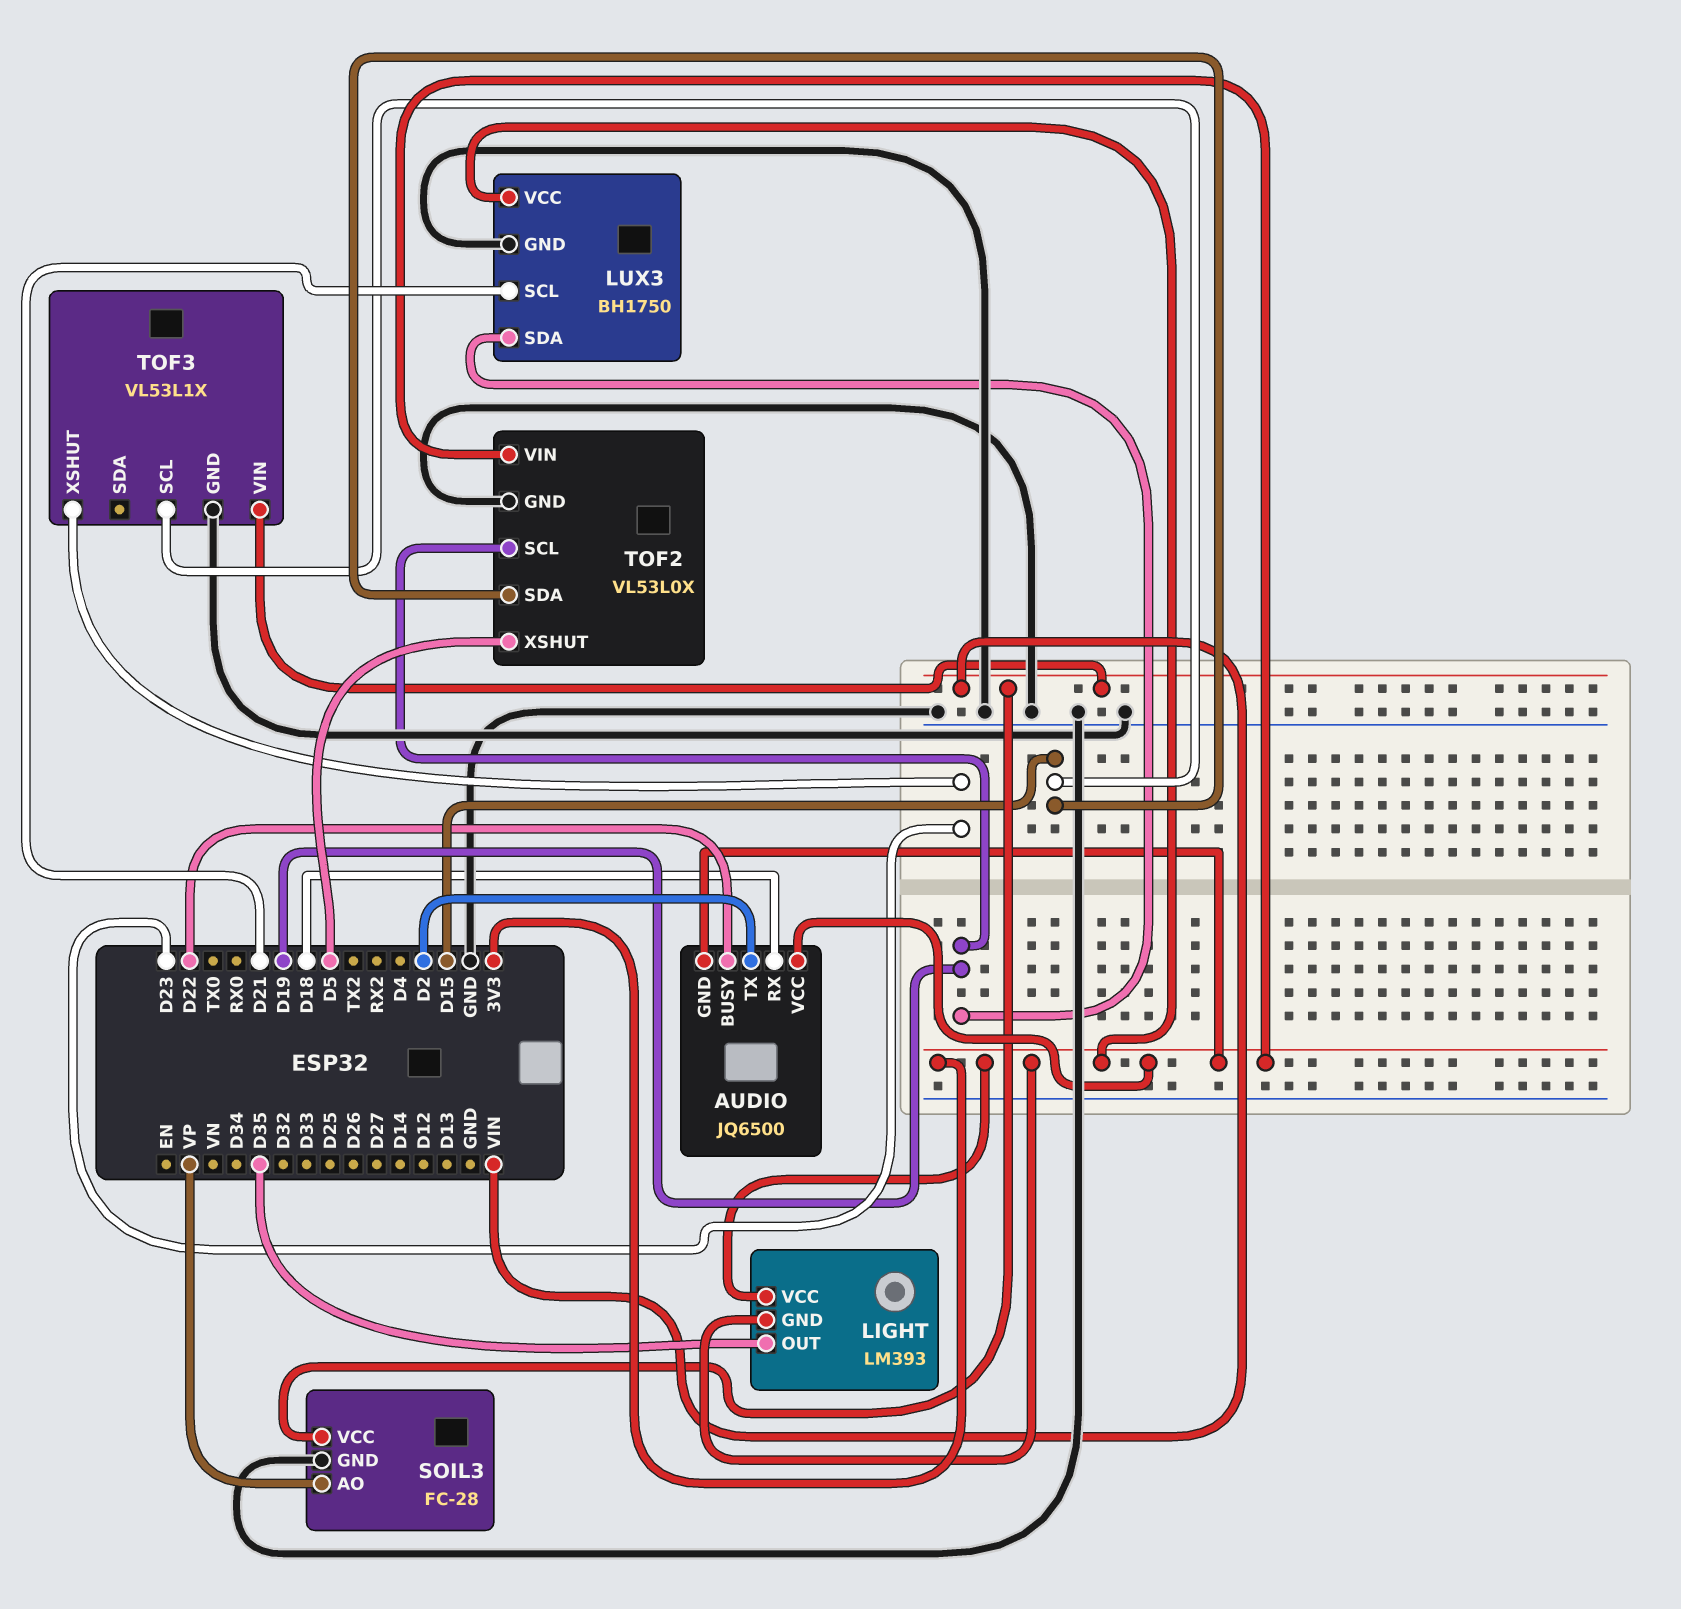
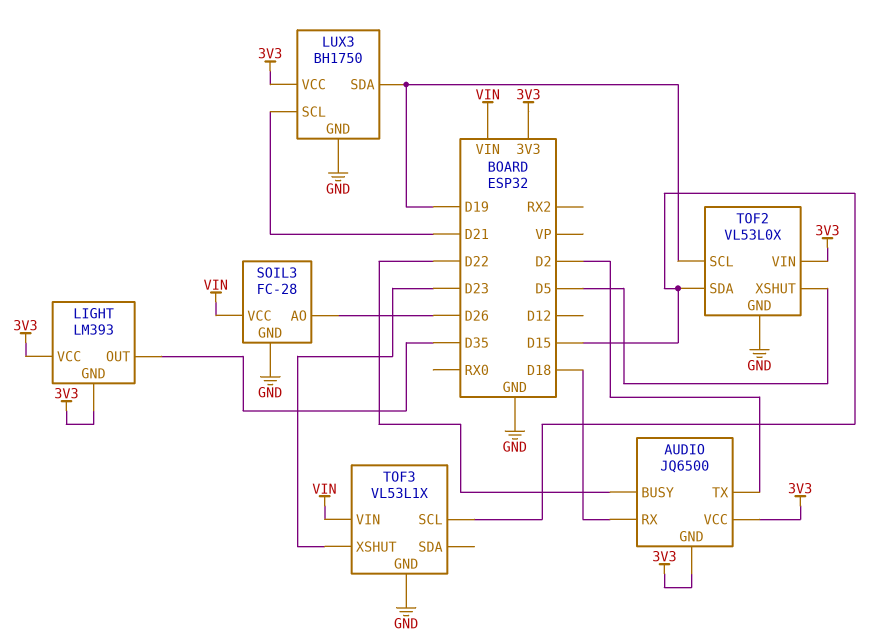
SOIL3 pin AO: VP -> D26

